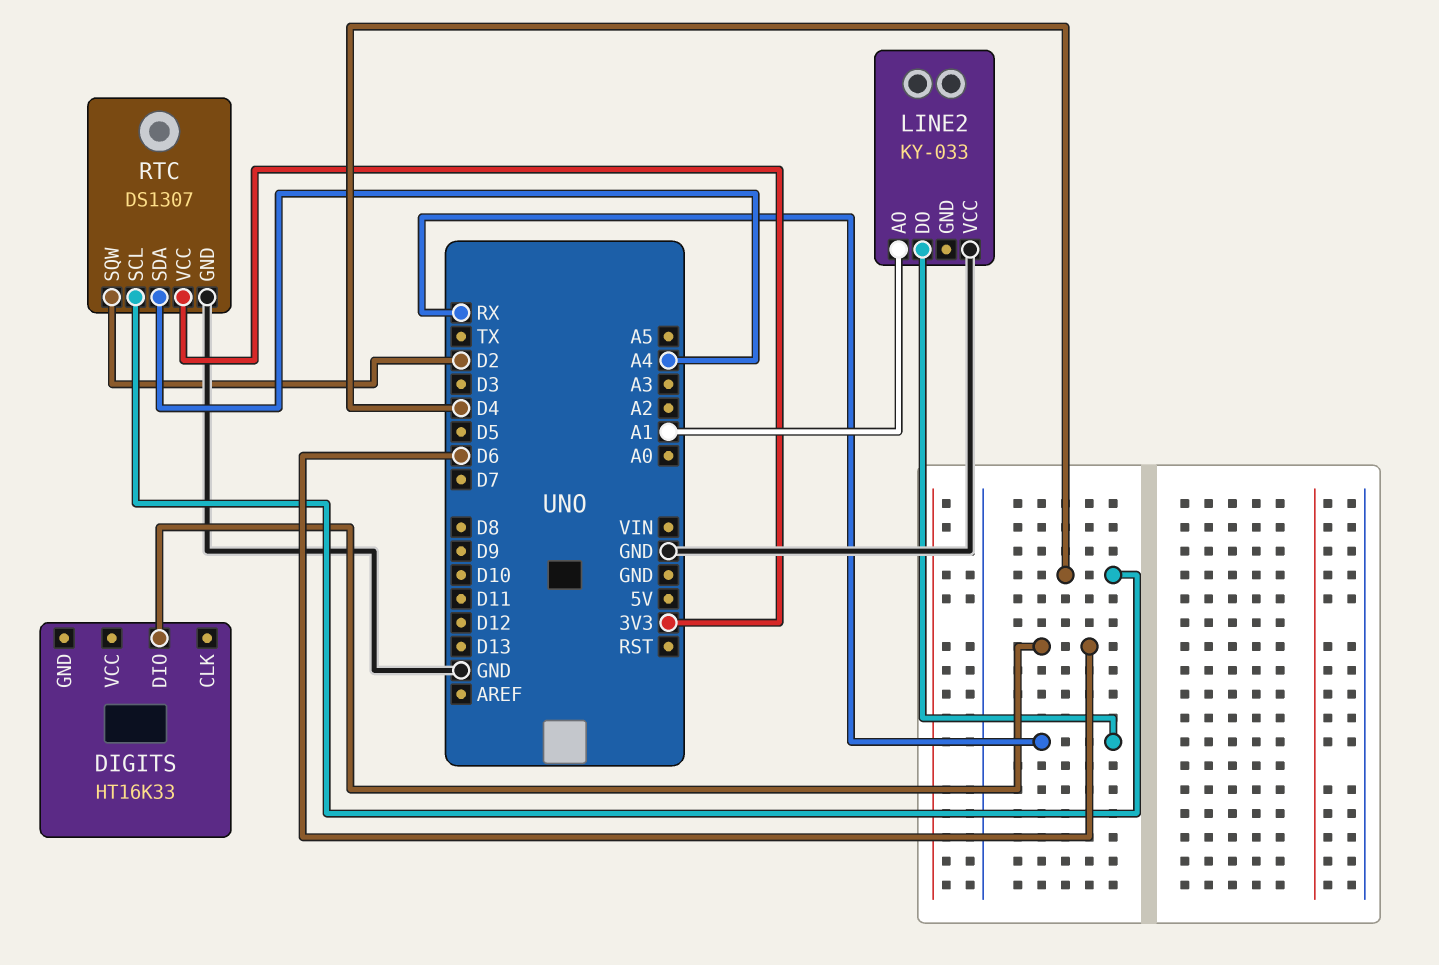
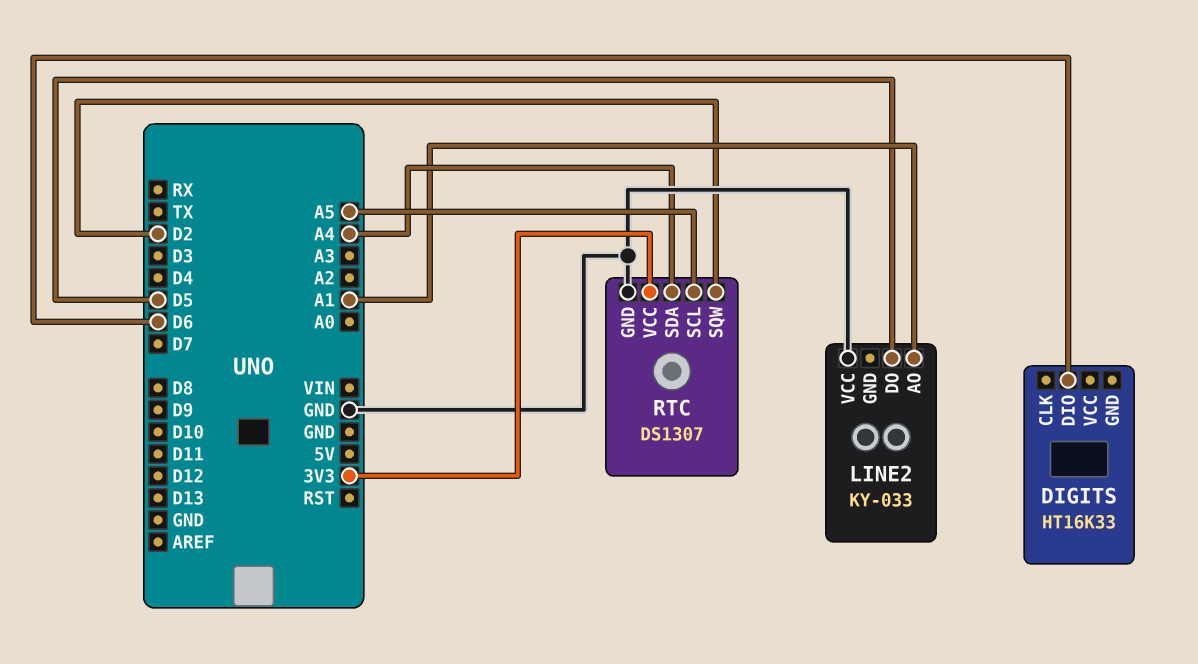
LINE2 pin DO: RX -> D5
RTC pin SCL: D4 -> A5

